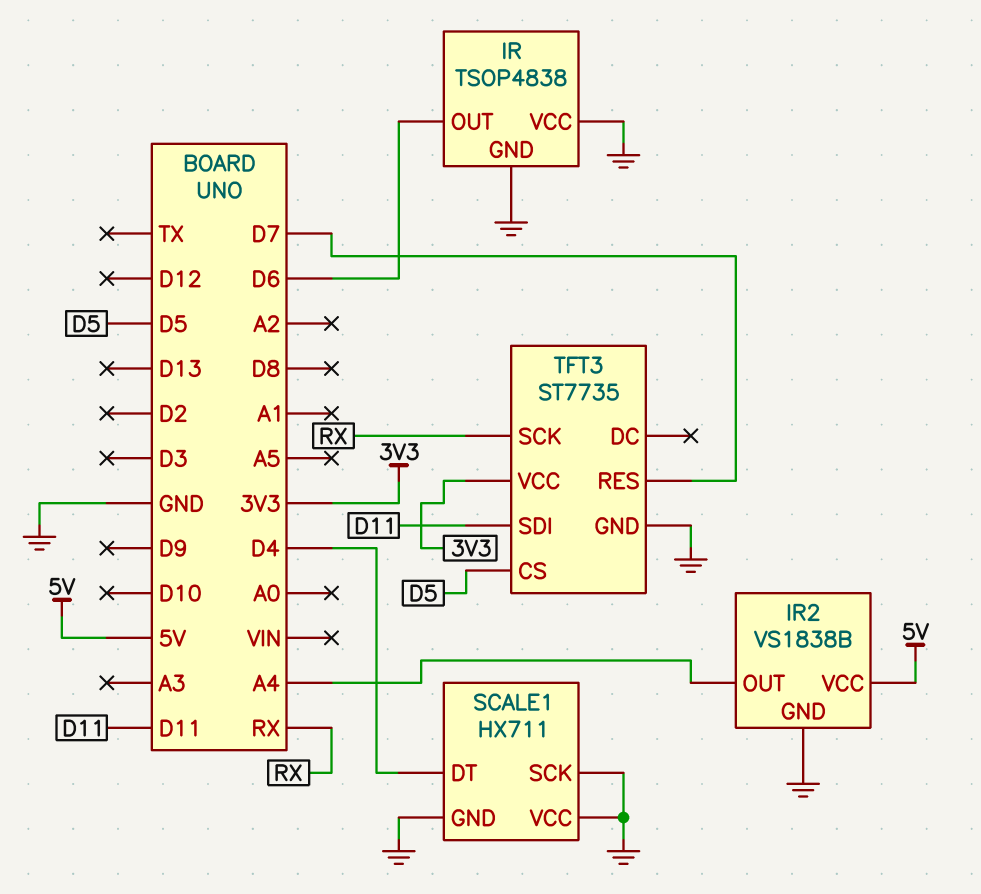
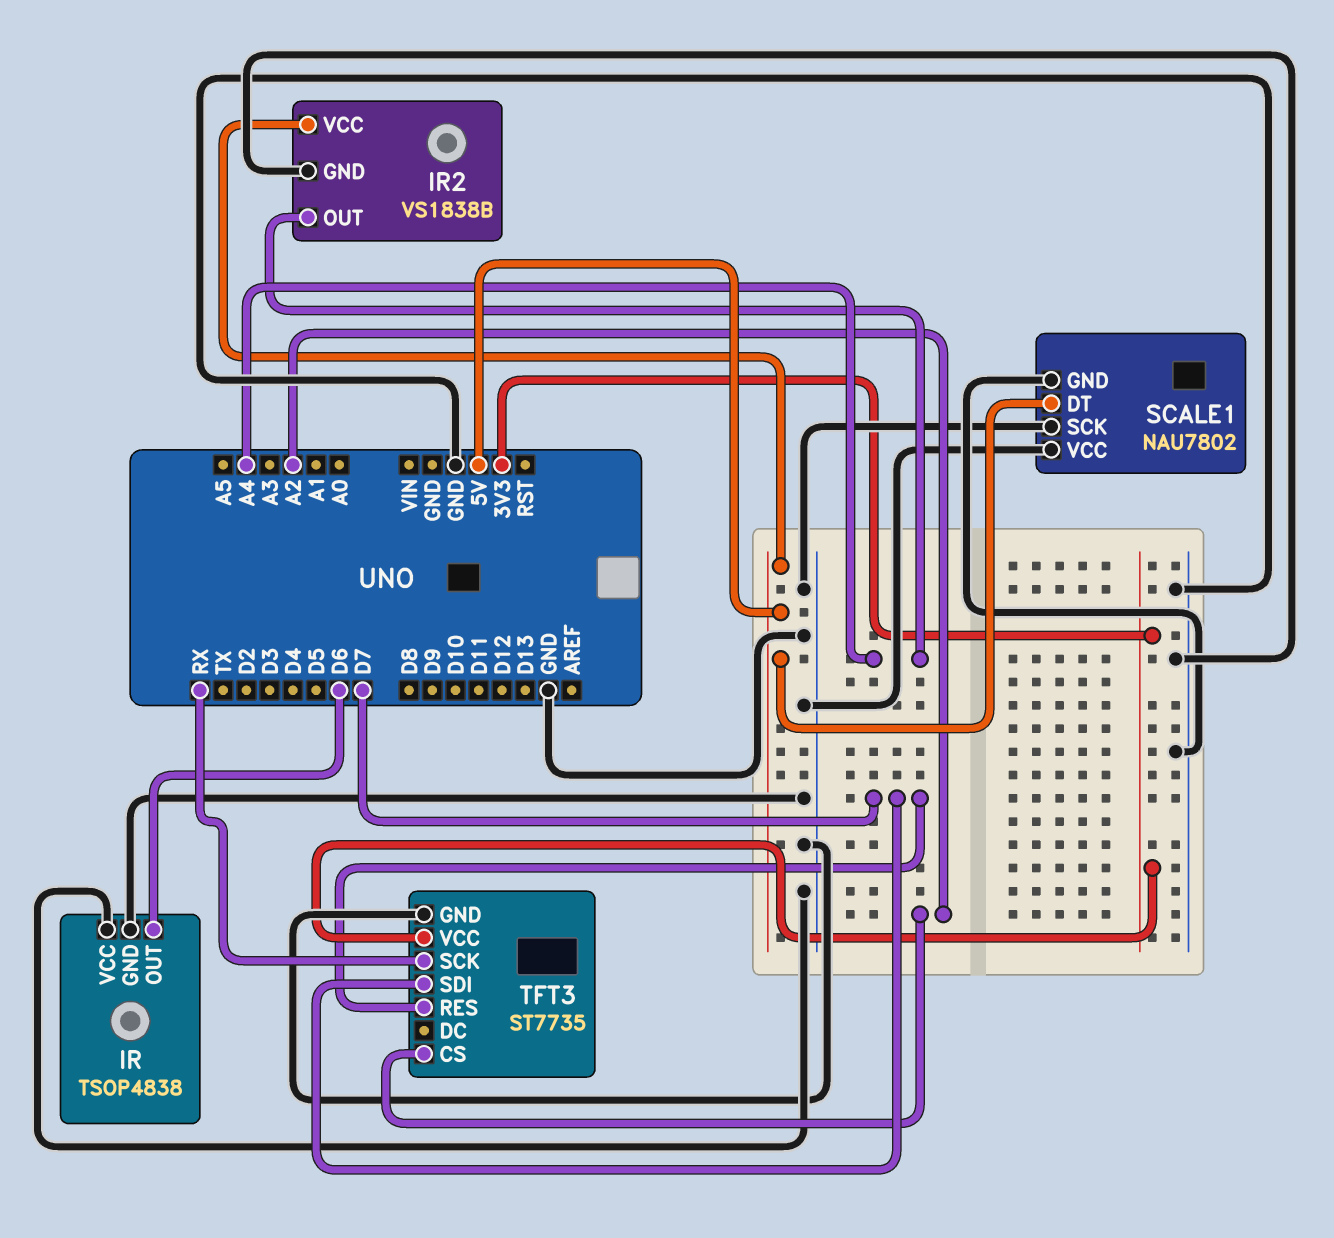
SCALE1: HX711 -> NAU7802
SCALE1 pin DT: D4 -> 5V
TFT3 pin CS: D5 -> A2
TFT3 pin SDI: D11 -> D7

